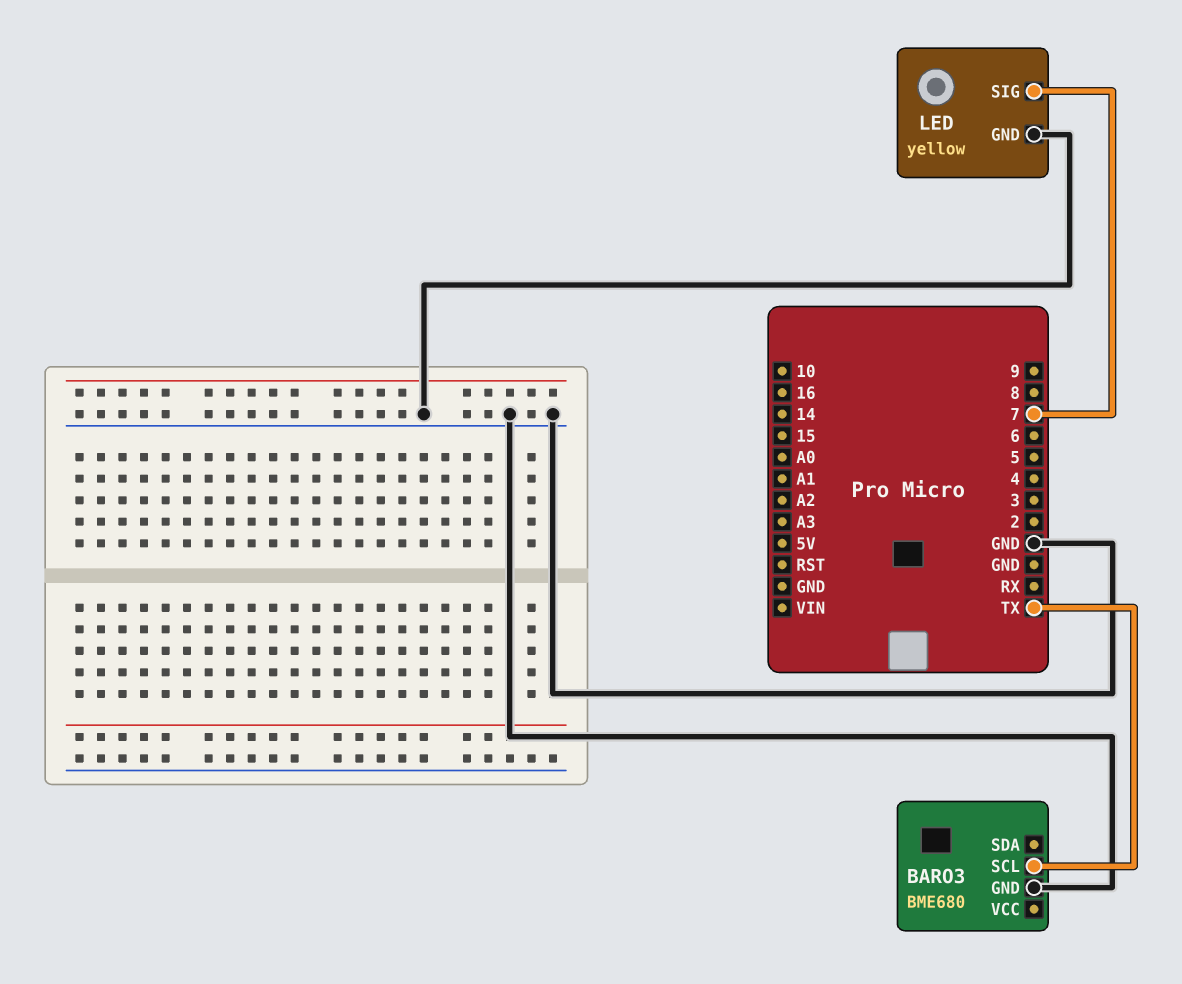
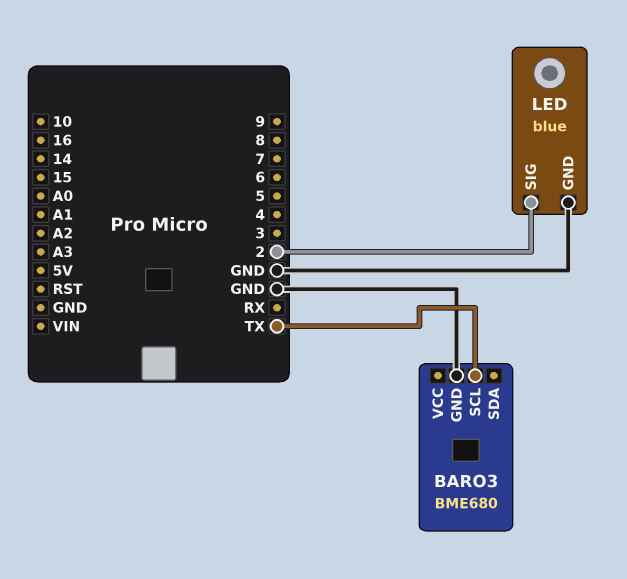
LED: yellow -> blue
LED pin SIG: 7 -> 2

